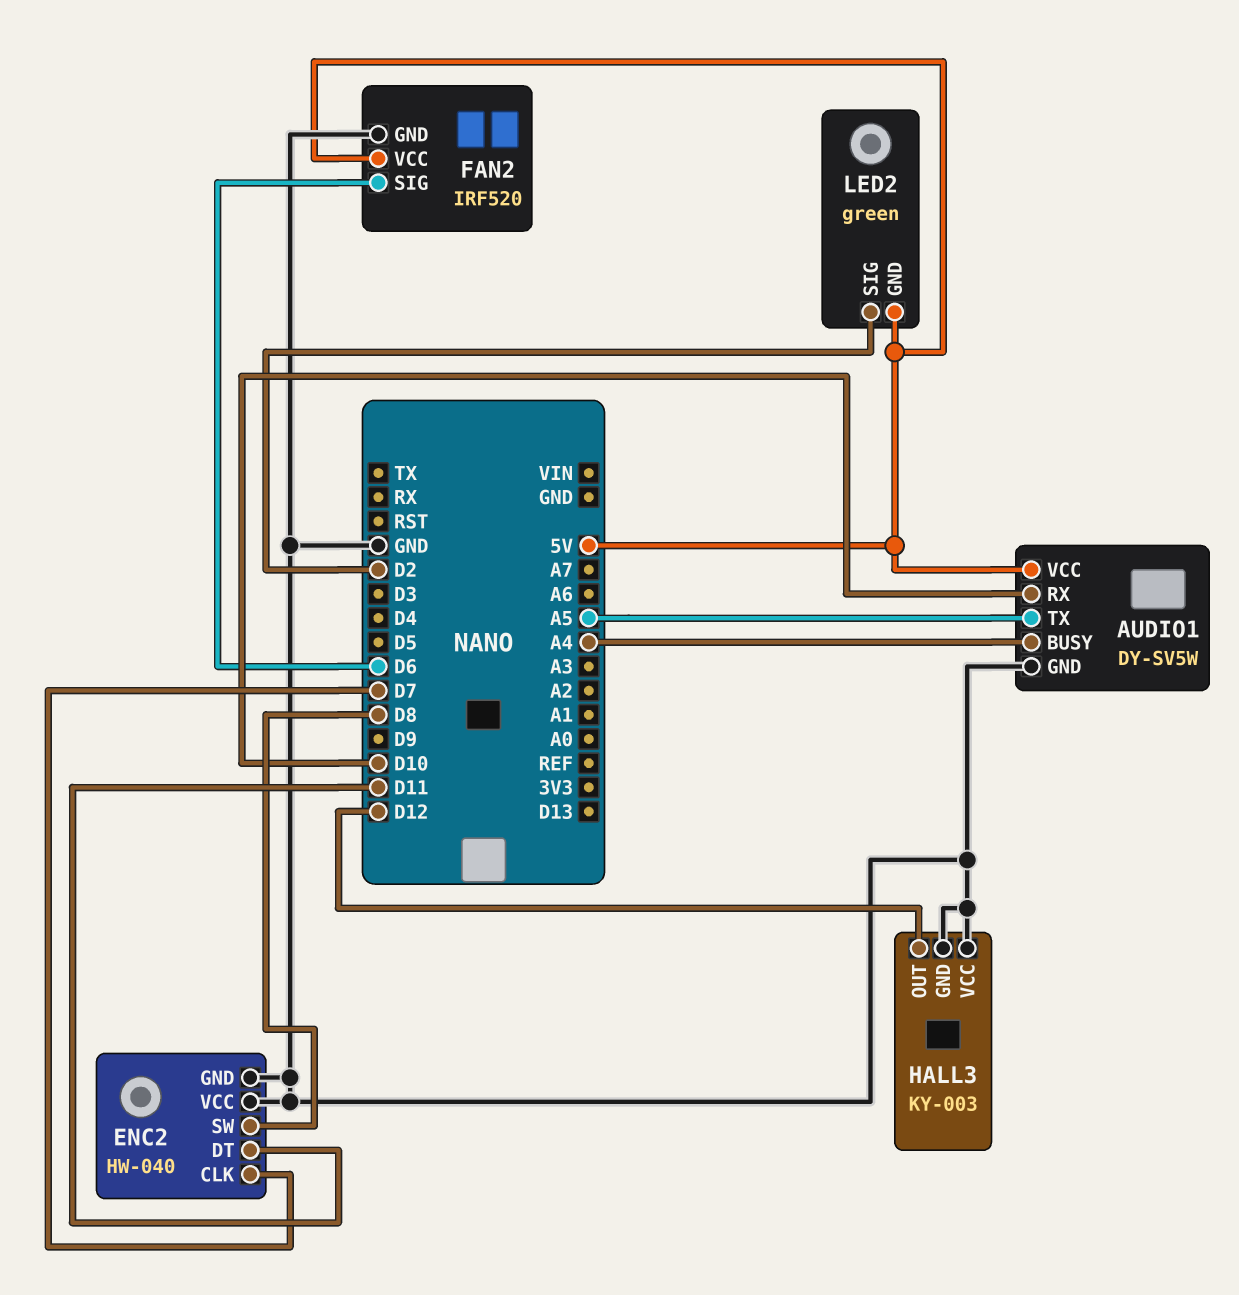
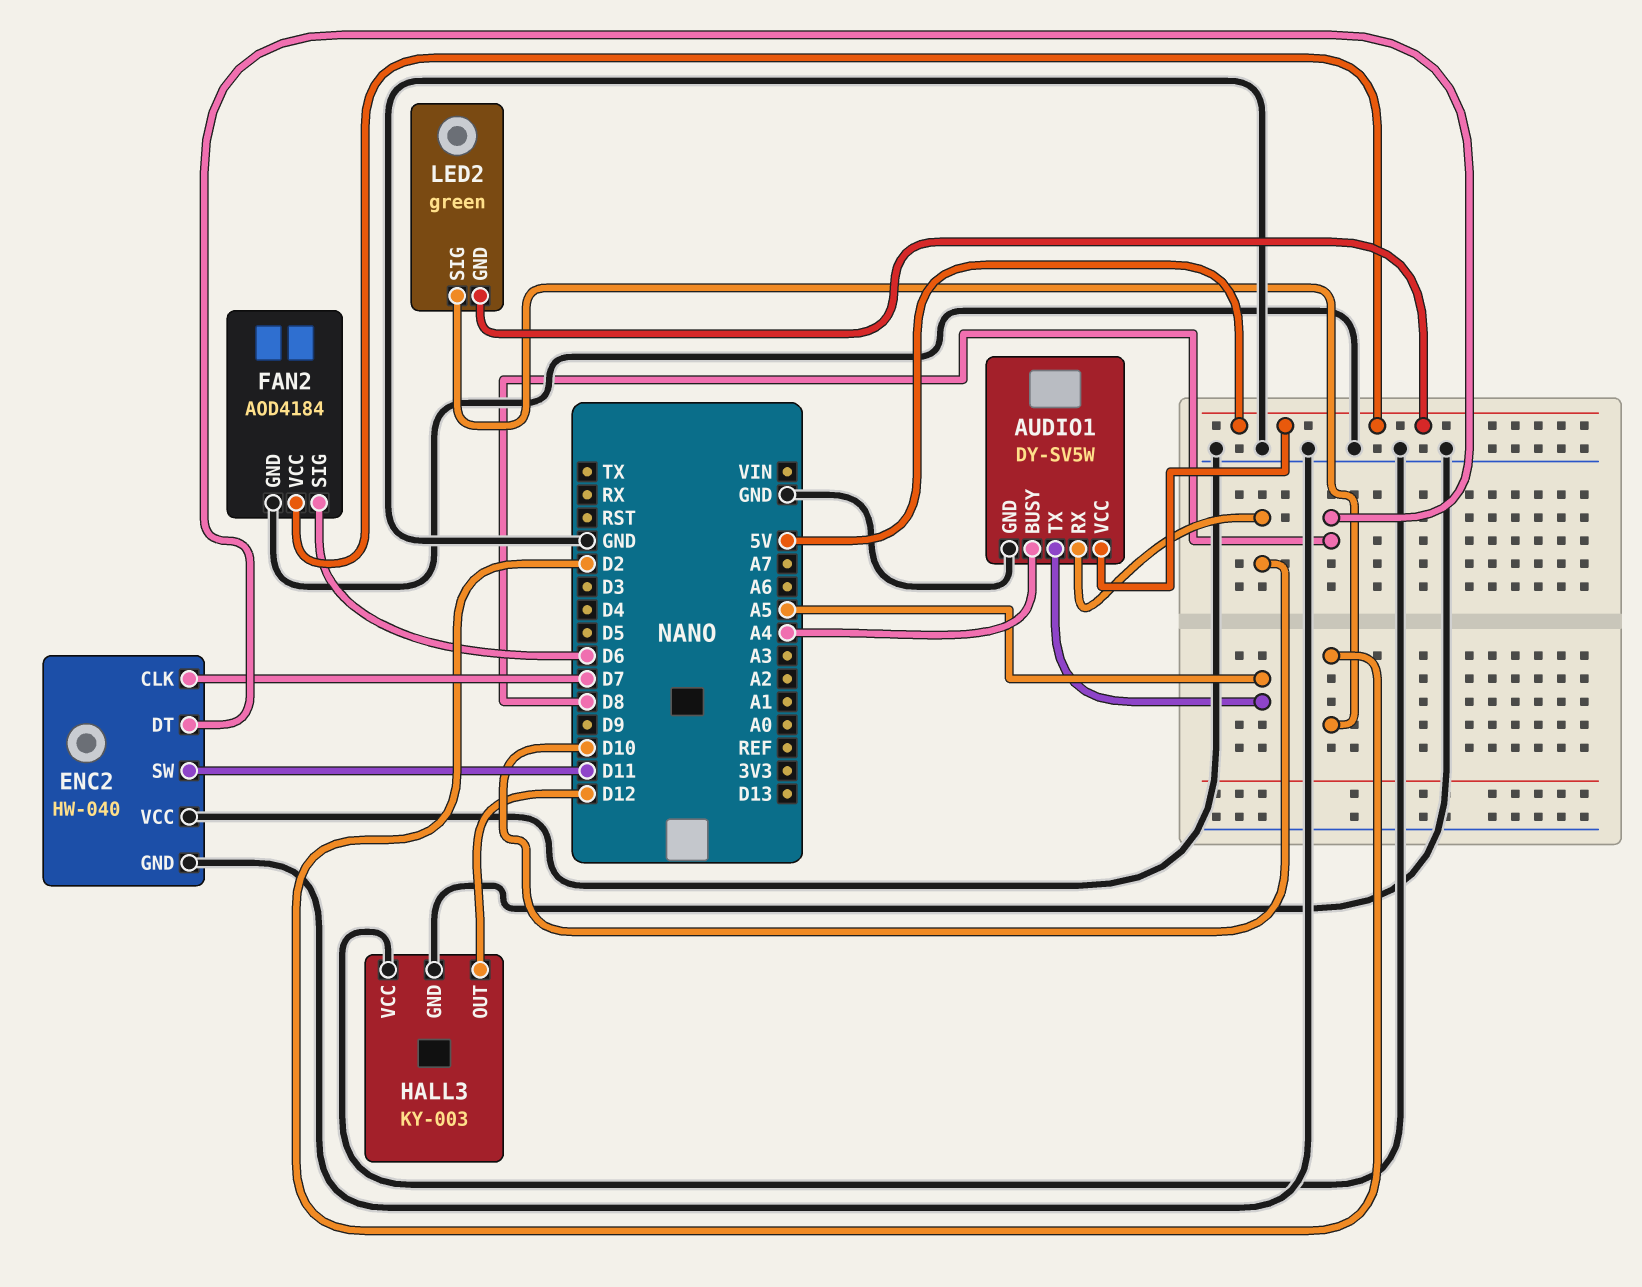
ENC2 pin DT: D11 -> D8
ENC2 pin SW: D8 -> D11
FAN2: IRF520 -> AOD4184

